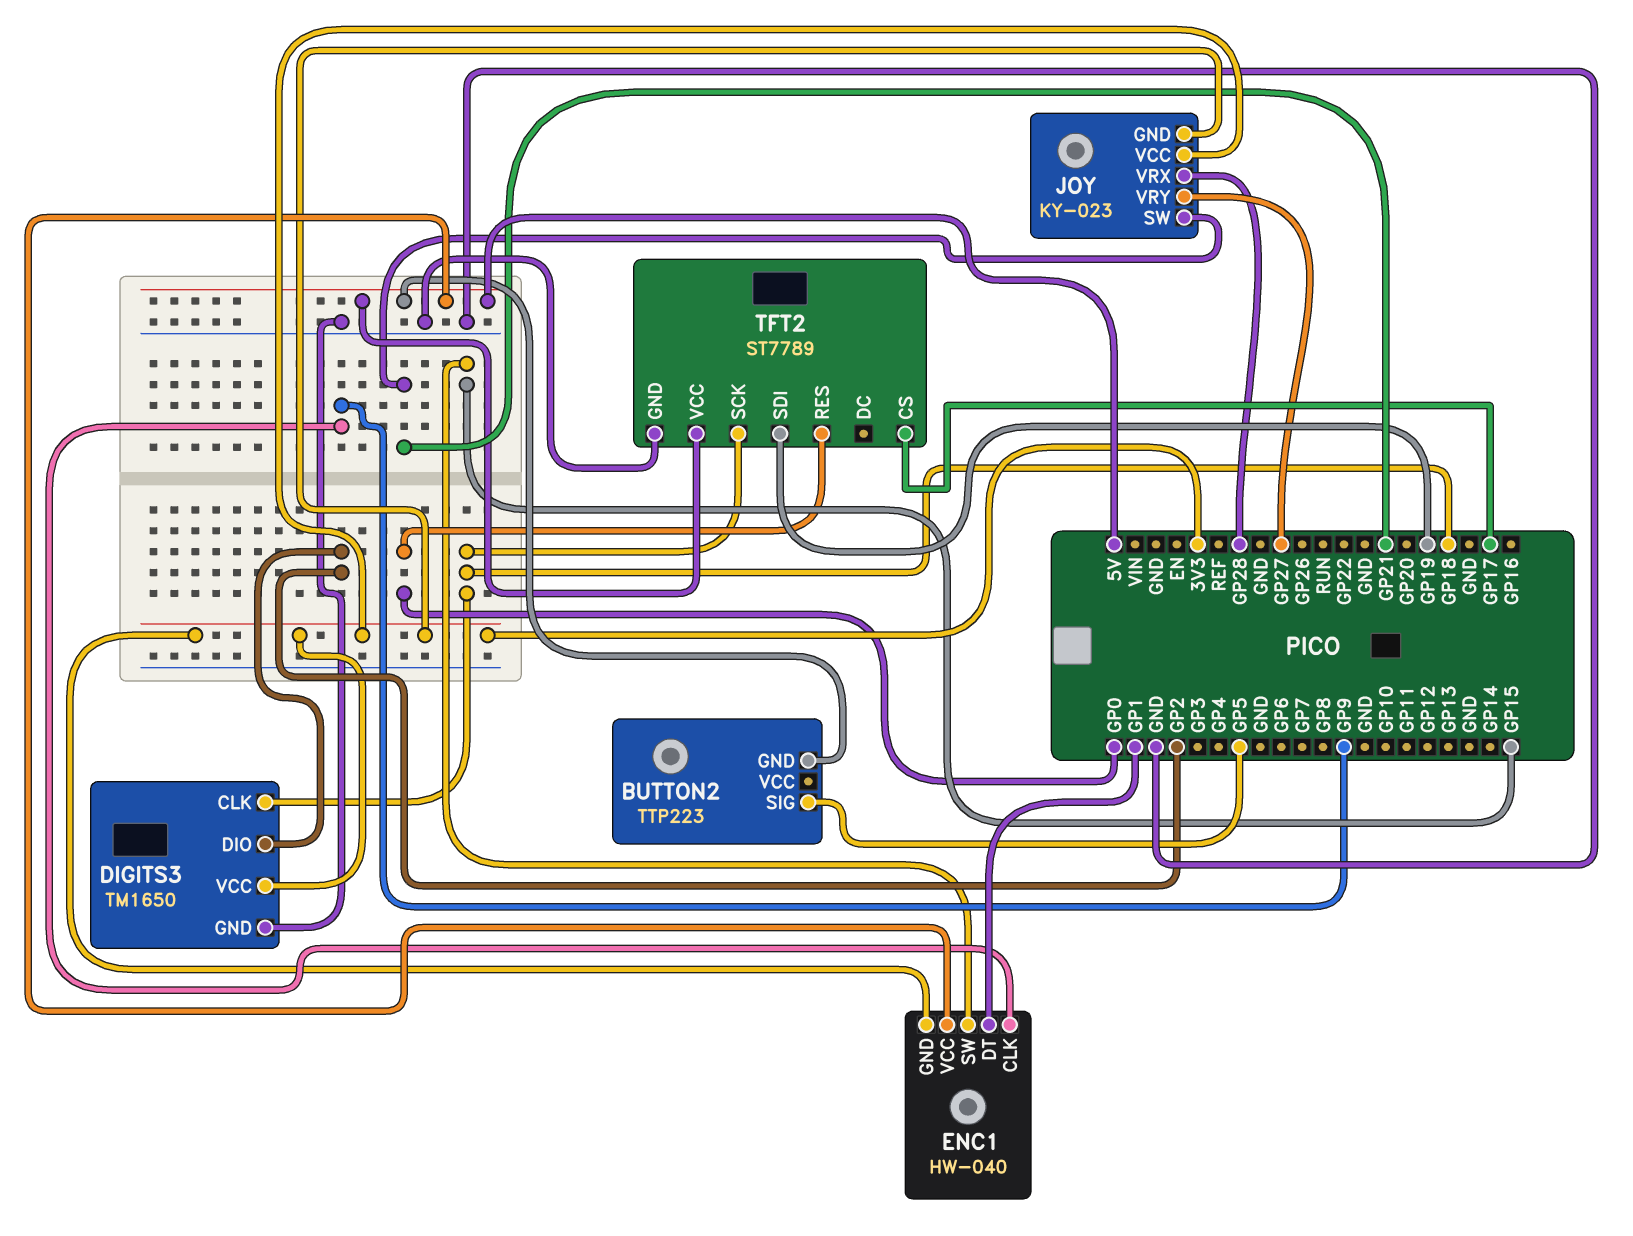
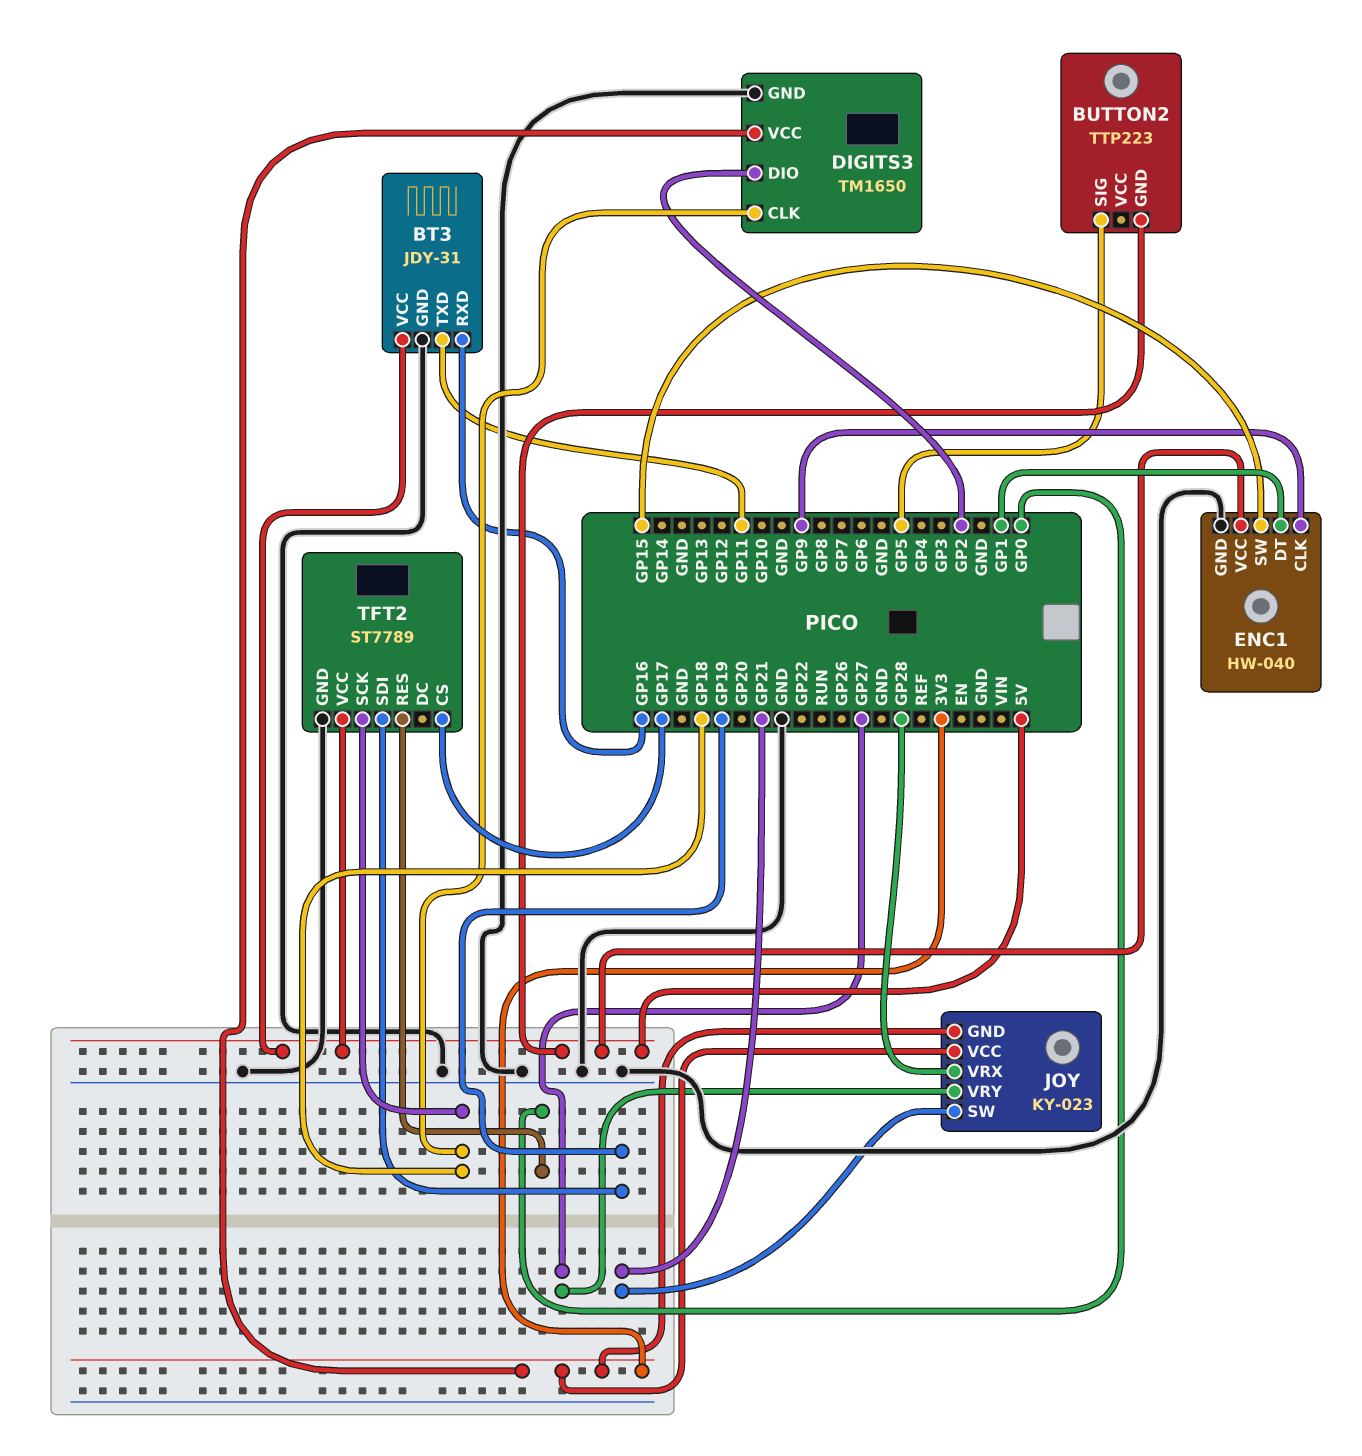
BT3: none -> JDY-31
BT3 pin GND: none -> GND
BT3 pin RXD: none -> GP16
BT3 pin TXD: none -> GP11
BT3 pin VCC: none -> 5V
ENC1 pin GND: 3V3 -> GND

